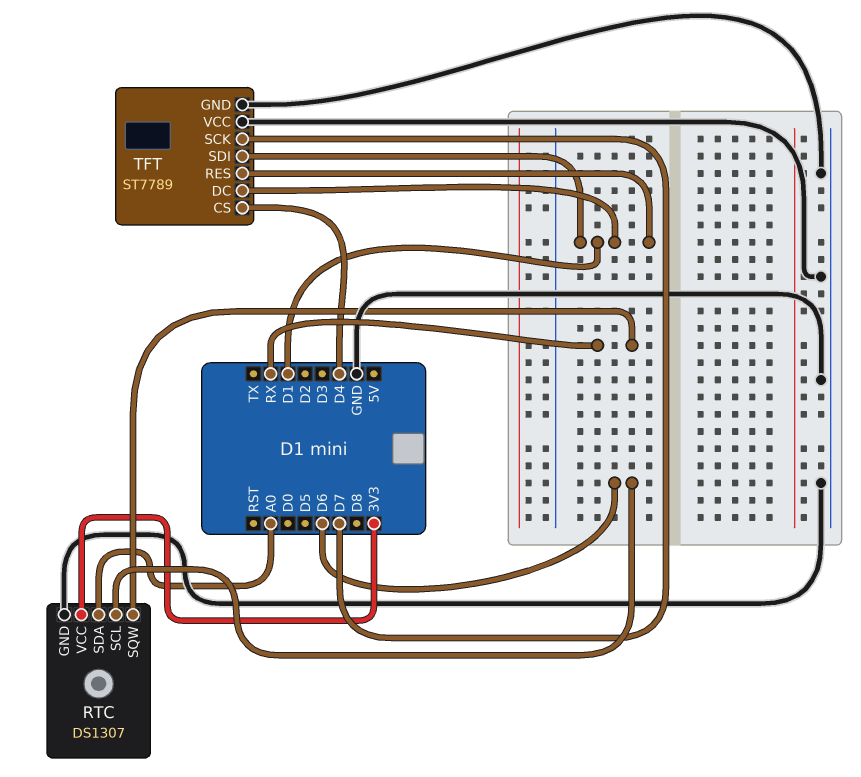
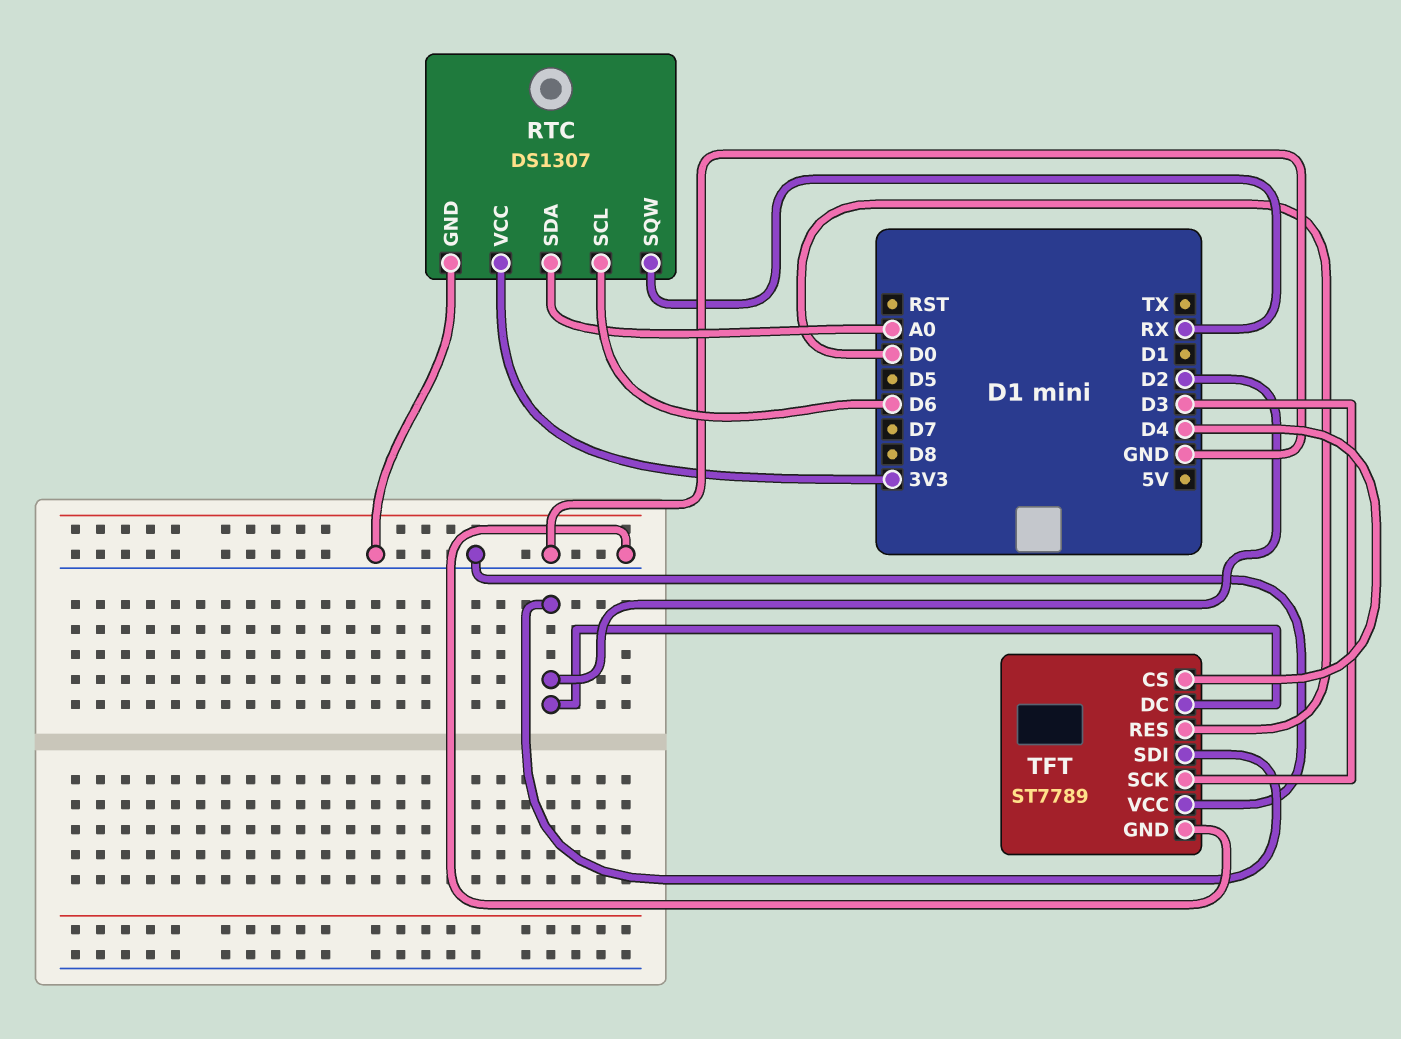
TFT pin DC: D1 -> D2
TFT pin RES: D1 -> D0
TFT pin SCK: D7 -> D3
TFT pin SDI: D1 -> D2

